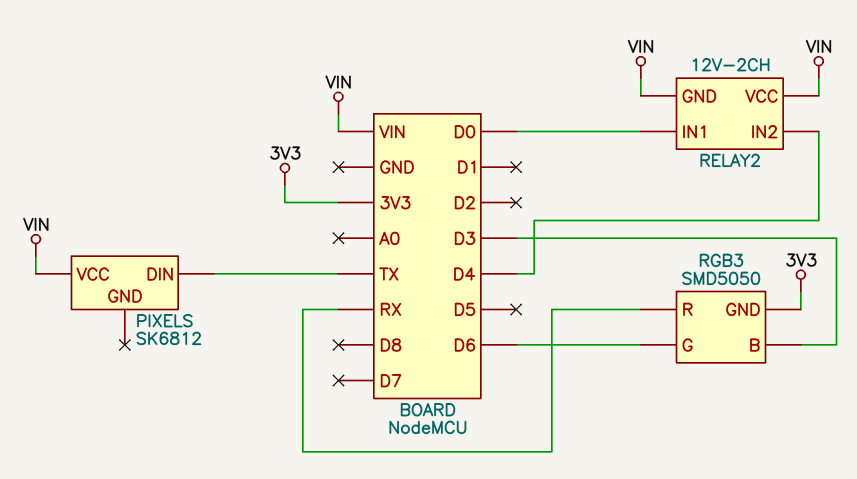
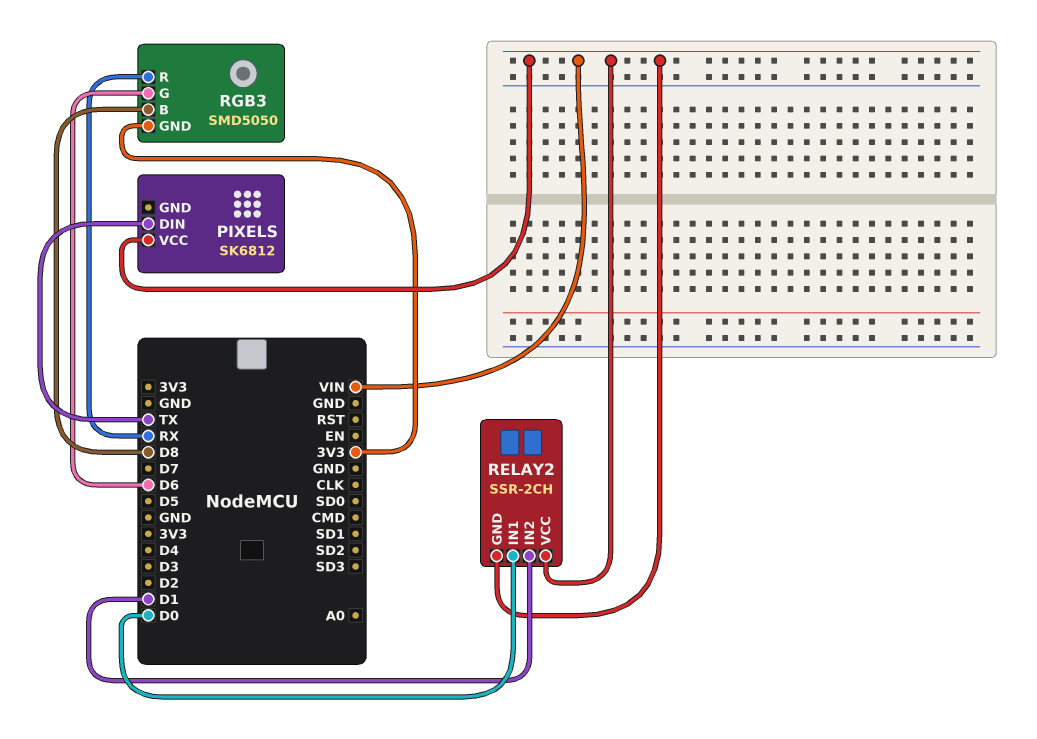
RELAY2: 12V-2CH -> SSR-2CH
RELAY2 pin IN2: D4 -> D1
RGB3 pin B: D3 -> D8

